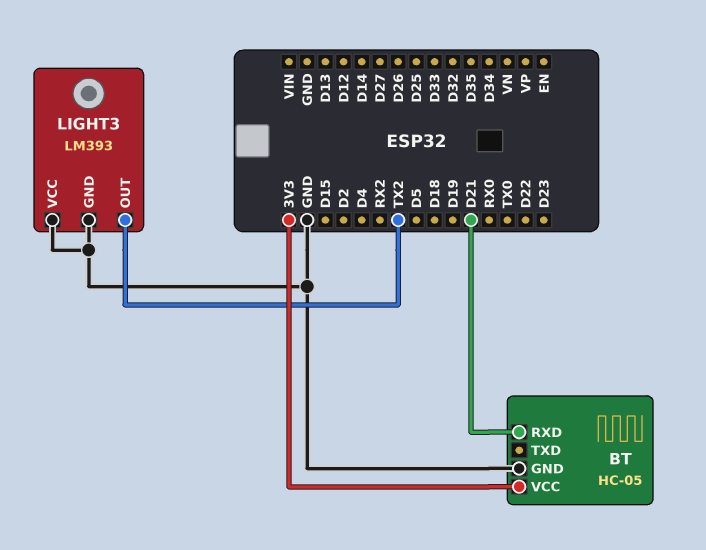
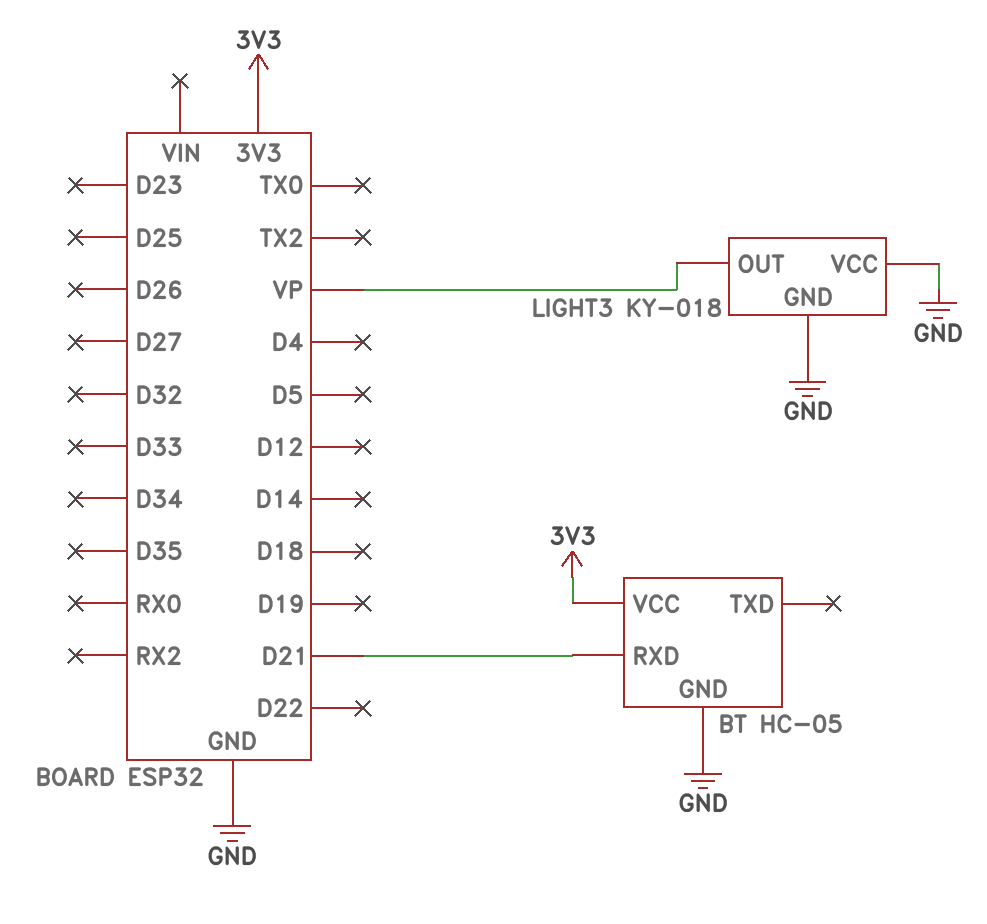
LIGHT3: LM393 -> KY-018
LIGHT3 pin OUT: TX2 -> VP

